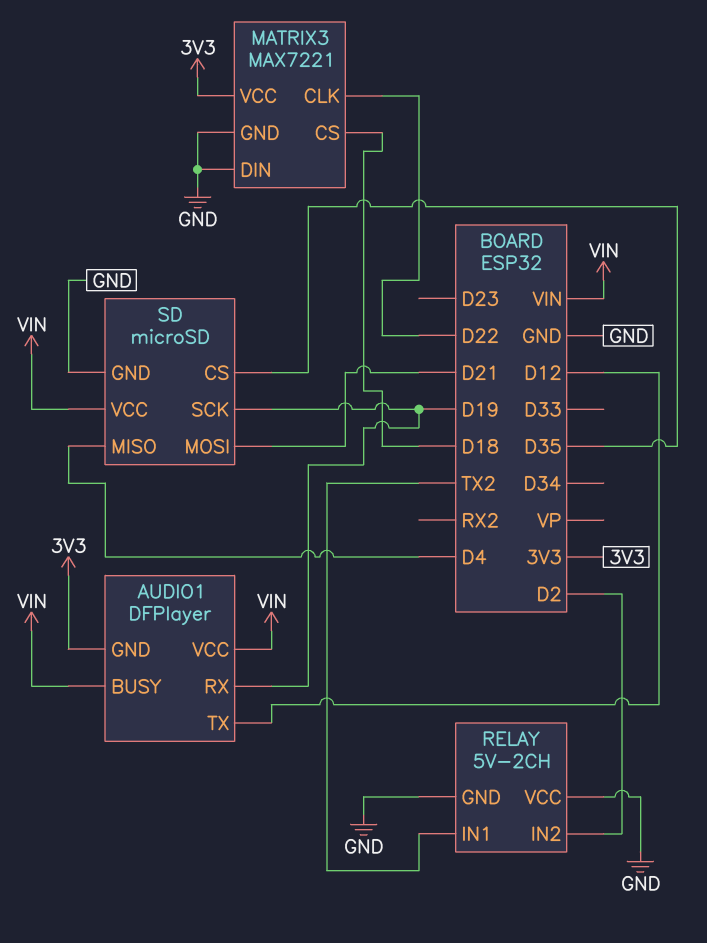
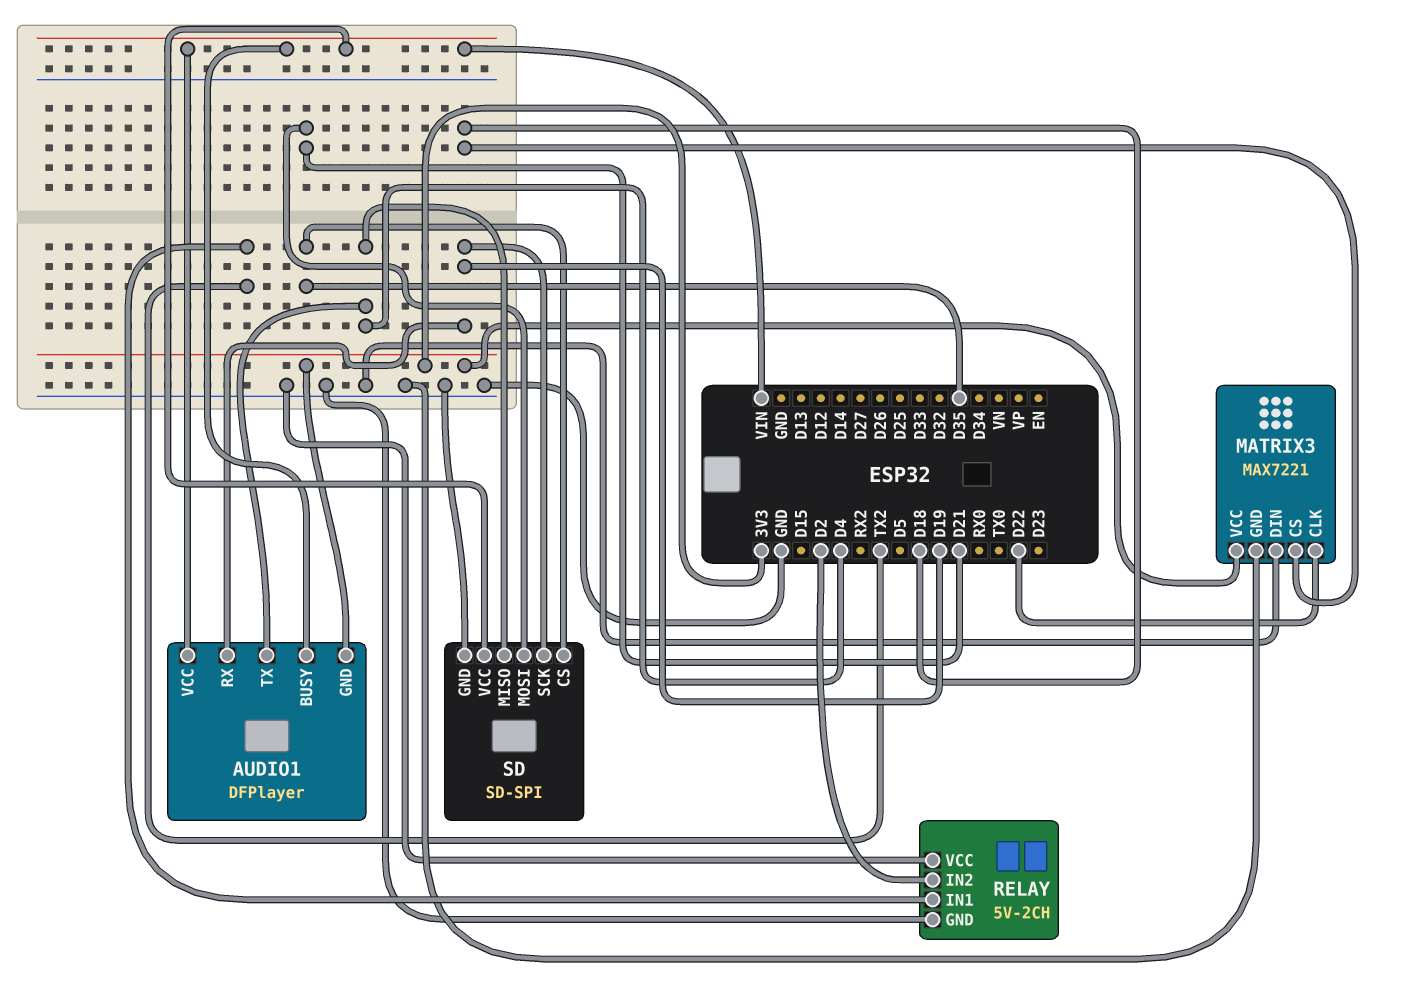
AUDIO1 pin TX: D12 -> D4
SD: microSD -> SD-SPI

